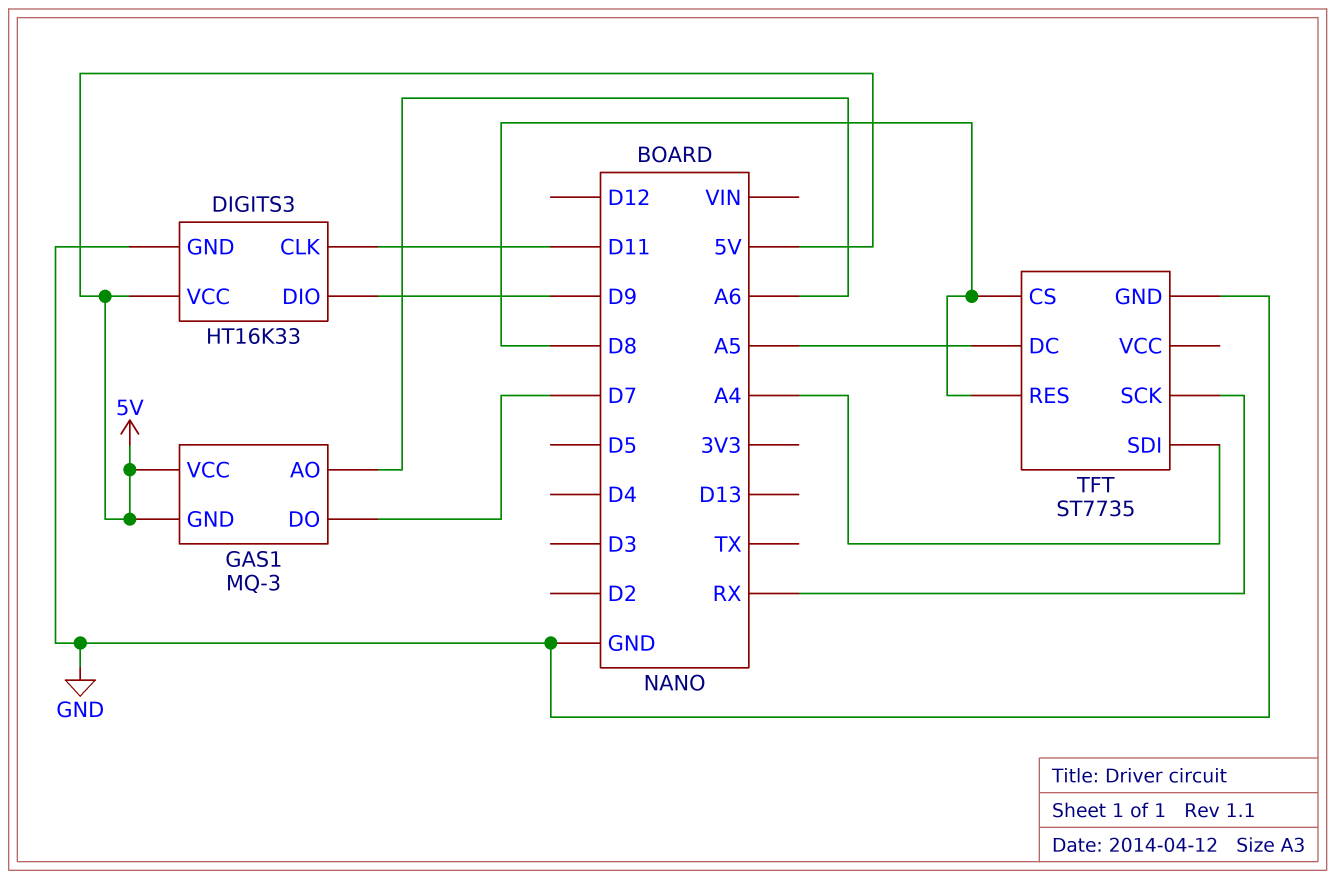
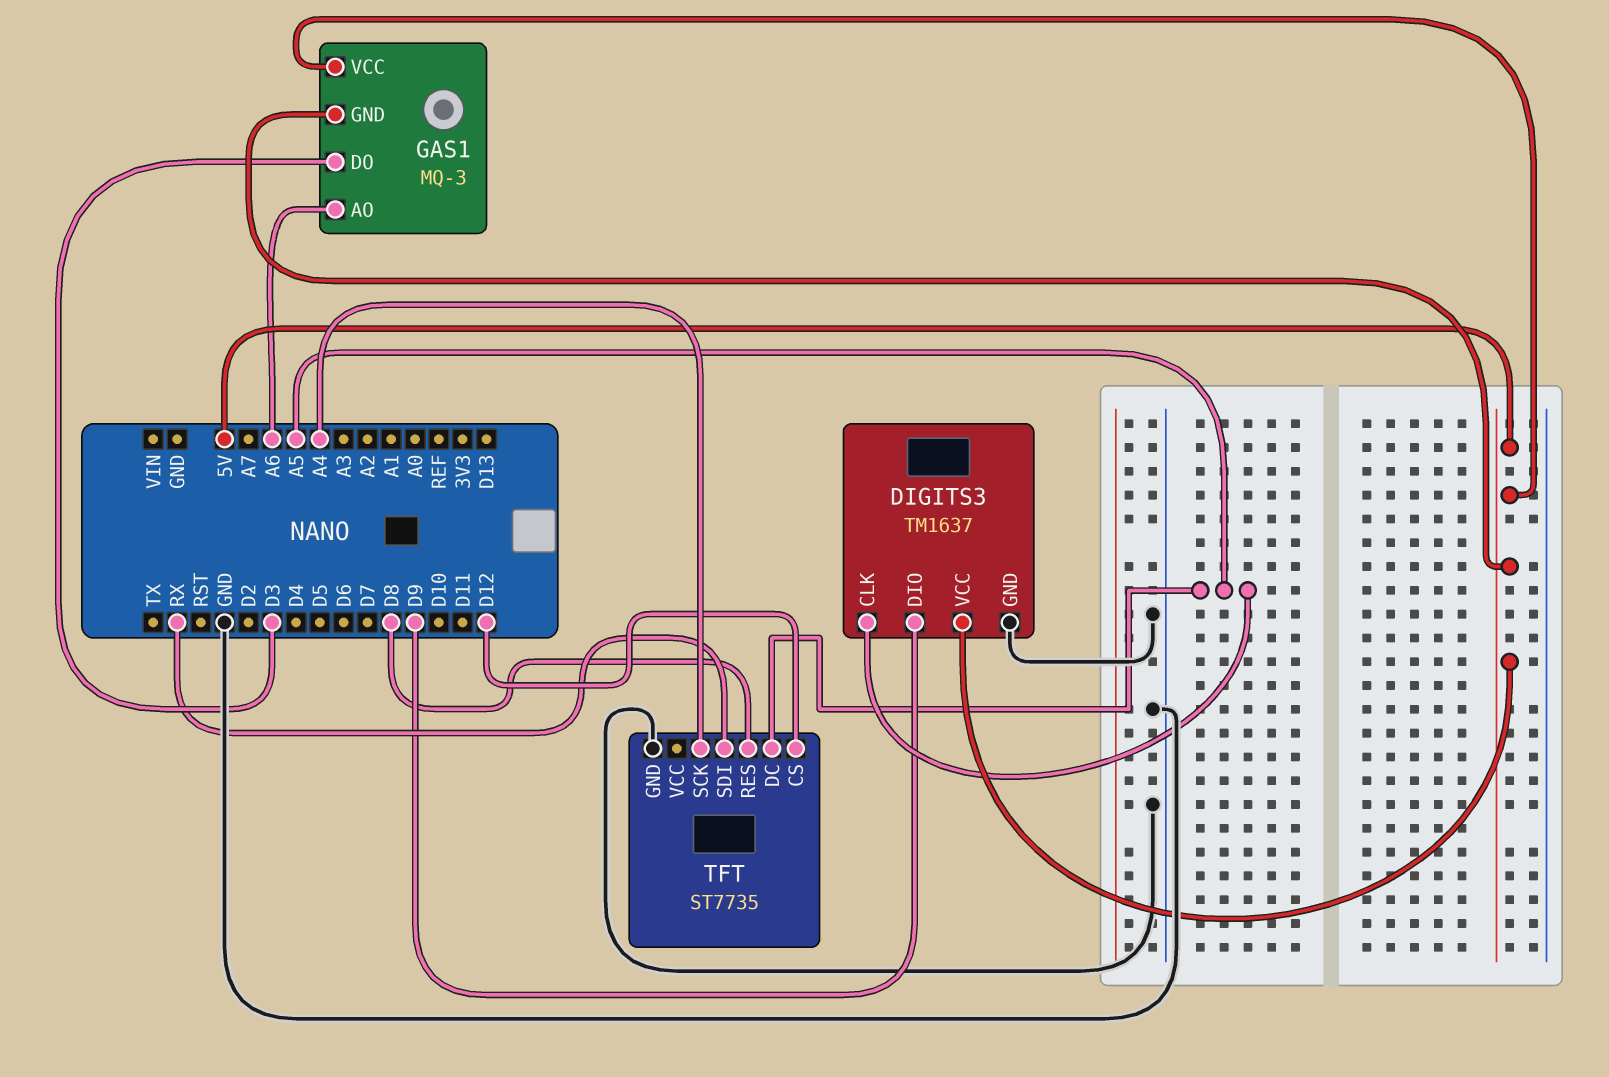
DIGITS3: HT16K33 -> TM1637
DIGITS3 pin CLK: D11 -> A5
GAS1 pin DO: D7 -> D3
TFT pin CS: D8 -> D12
TFT pin SCK: RX -> A4
TFT pin SDI: A4 -> RX

